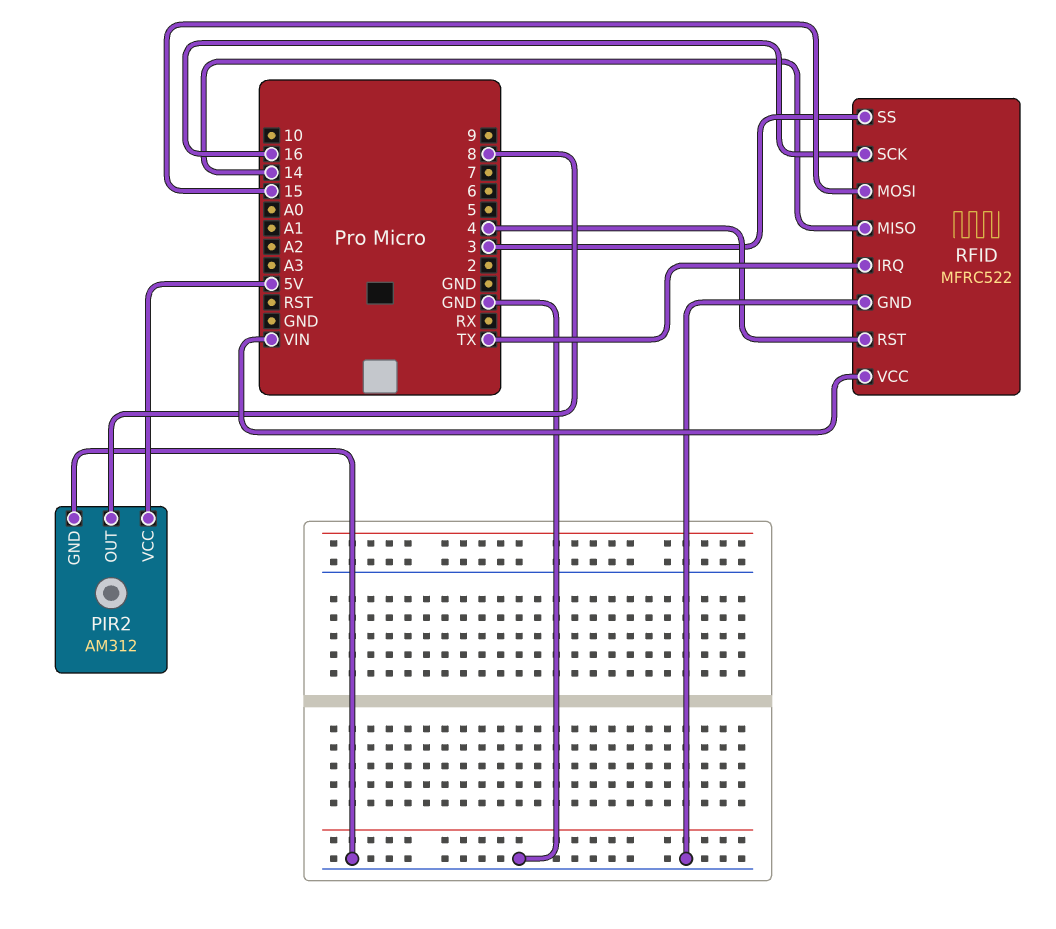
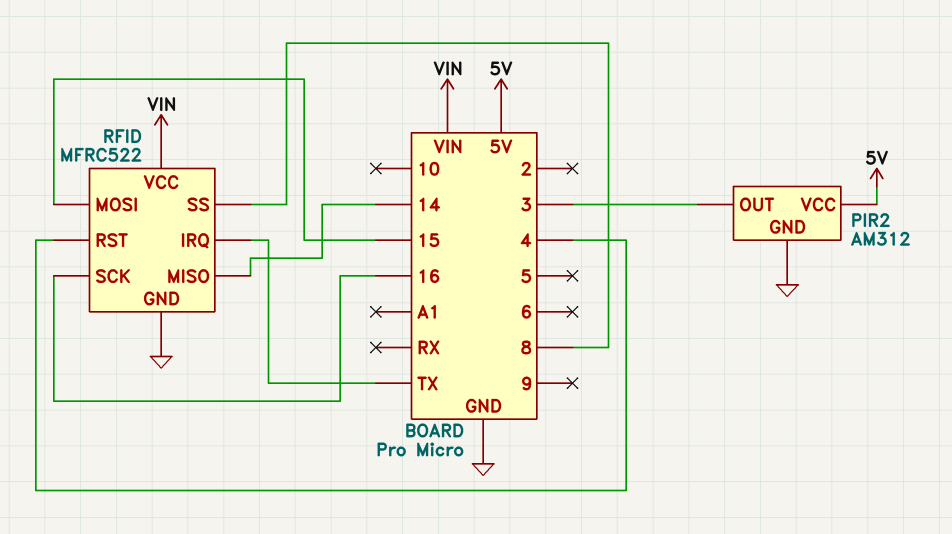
PIR2 pin OUT: 8 -> 3
RFID pin SS: 3 -> 8

